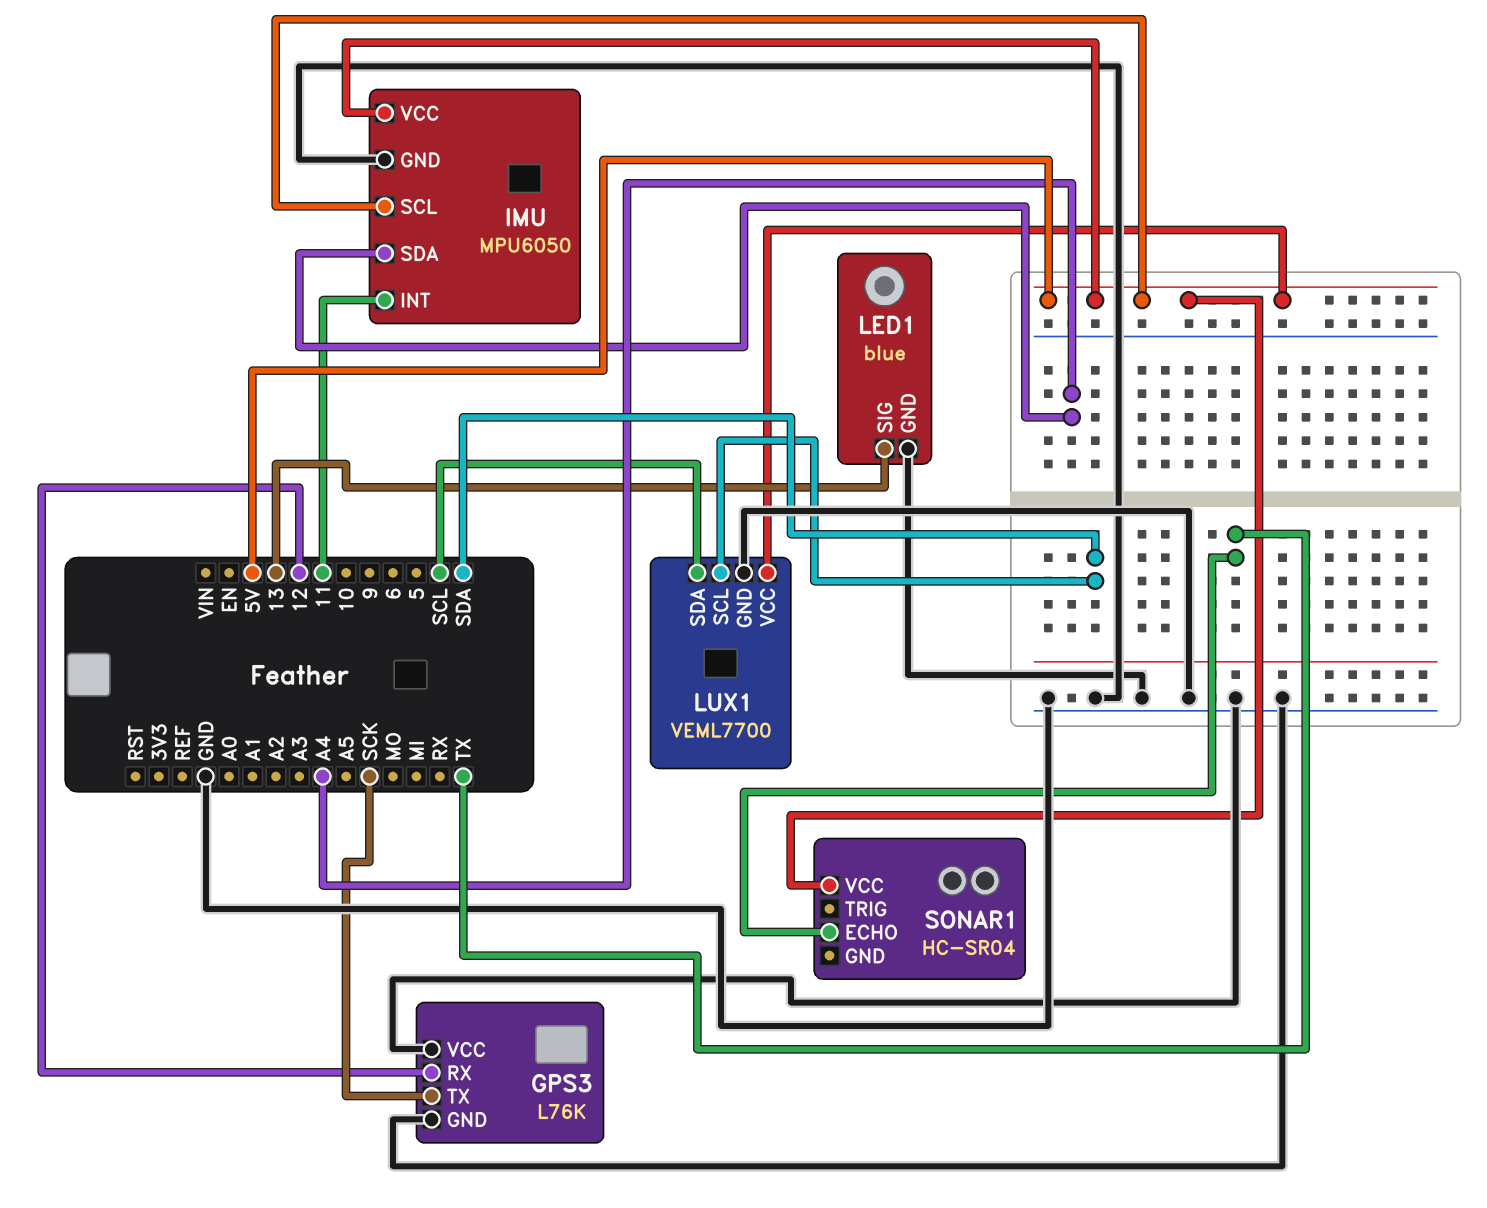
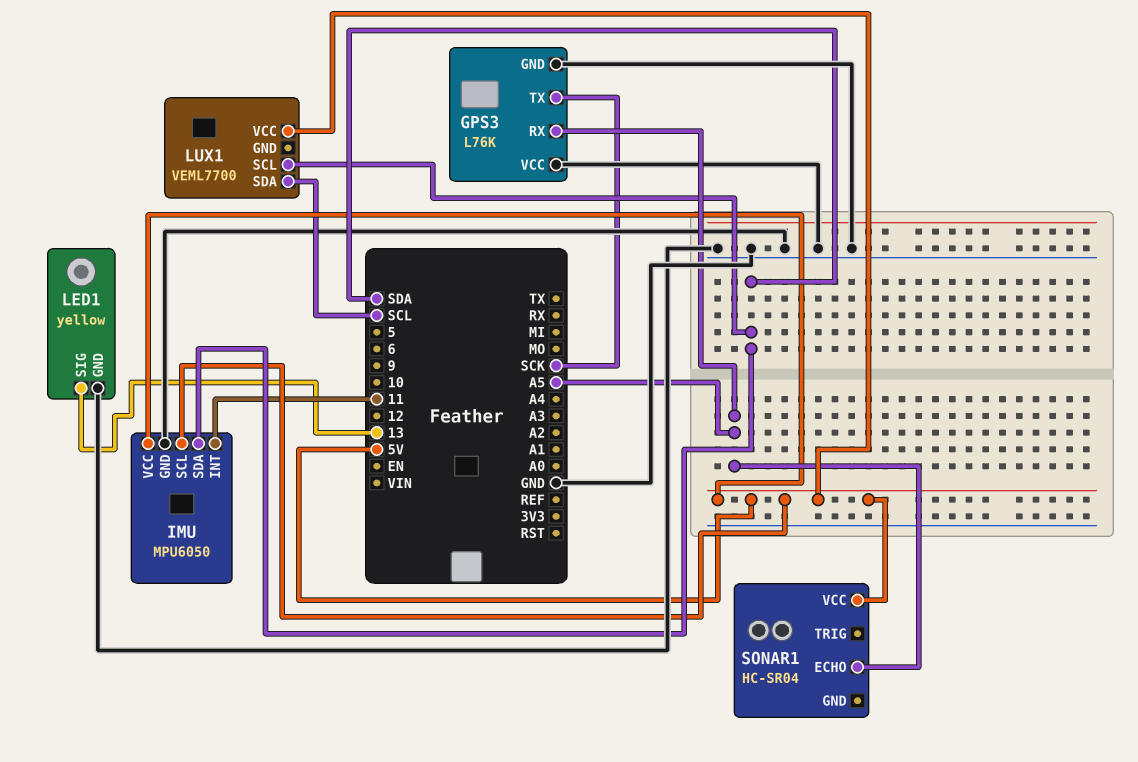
GPS3 pin RX: 12 -> A5
IMU pin SDA: A4 -> SDA
LED1: blue -> yellow
LUX1 pin GND: GND -> none
SONAR1 pin ECHO: TX -> A5

